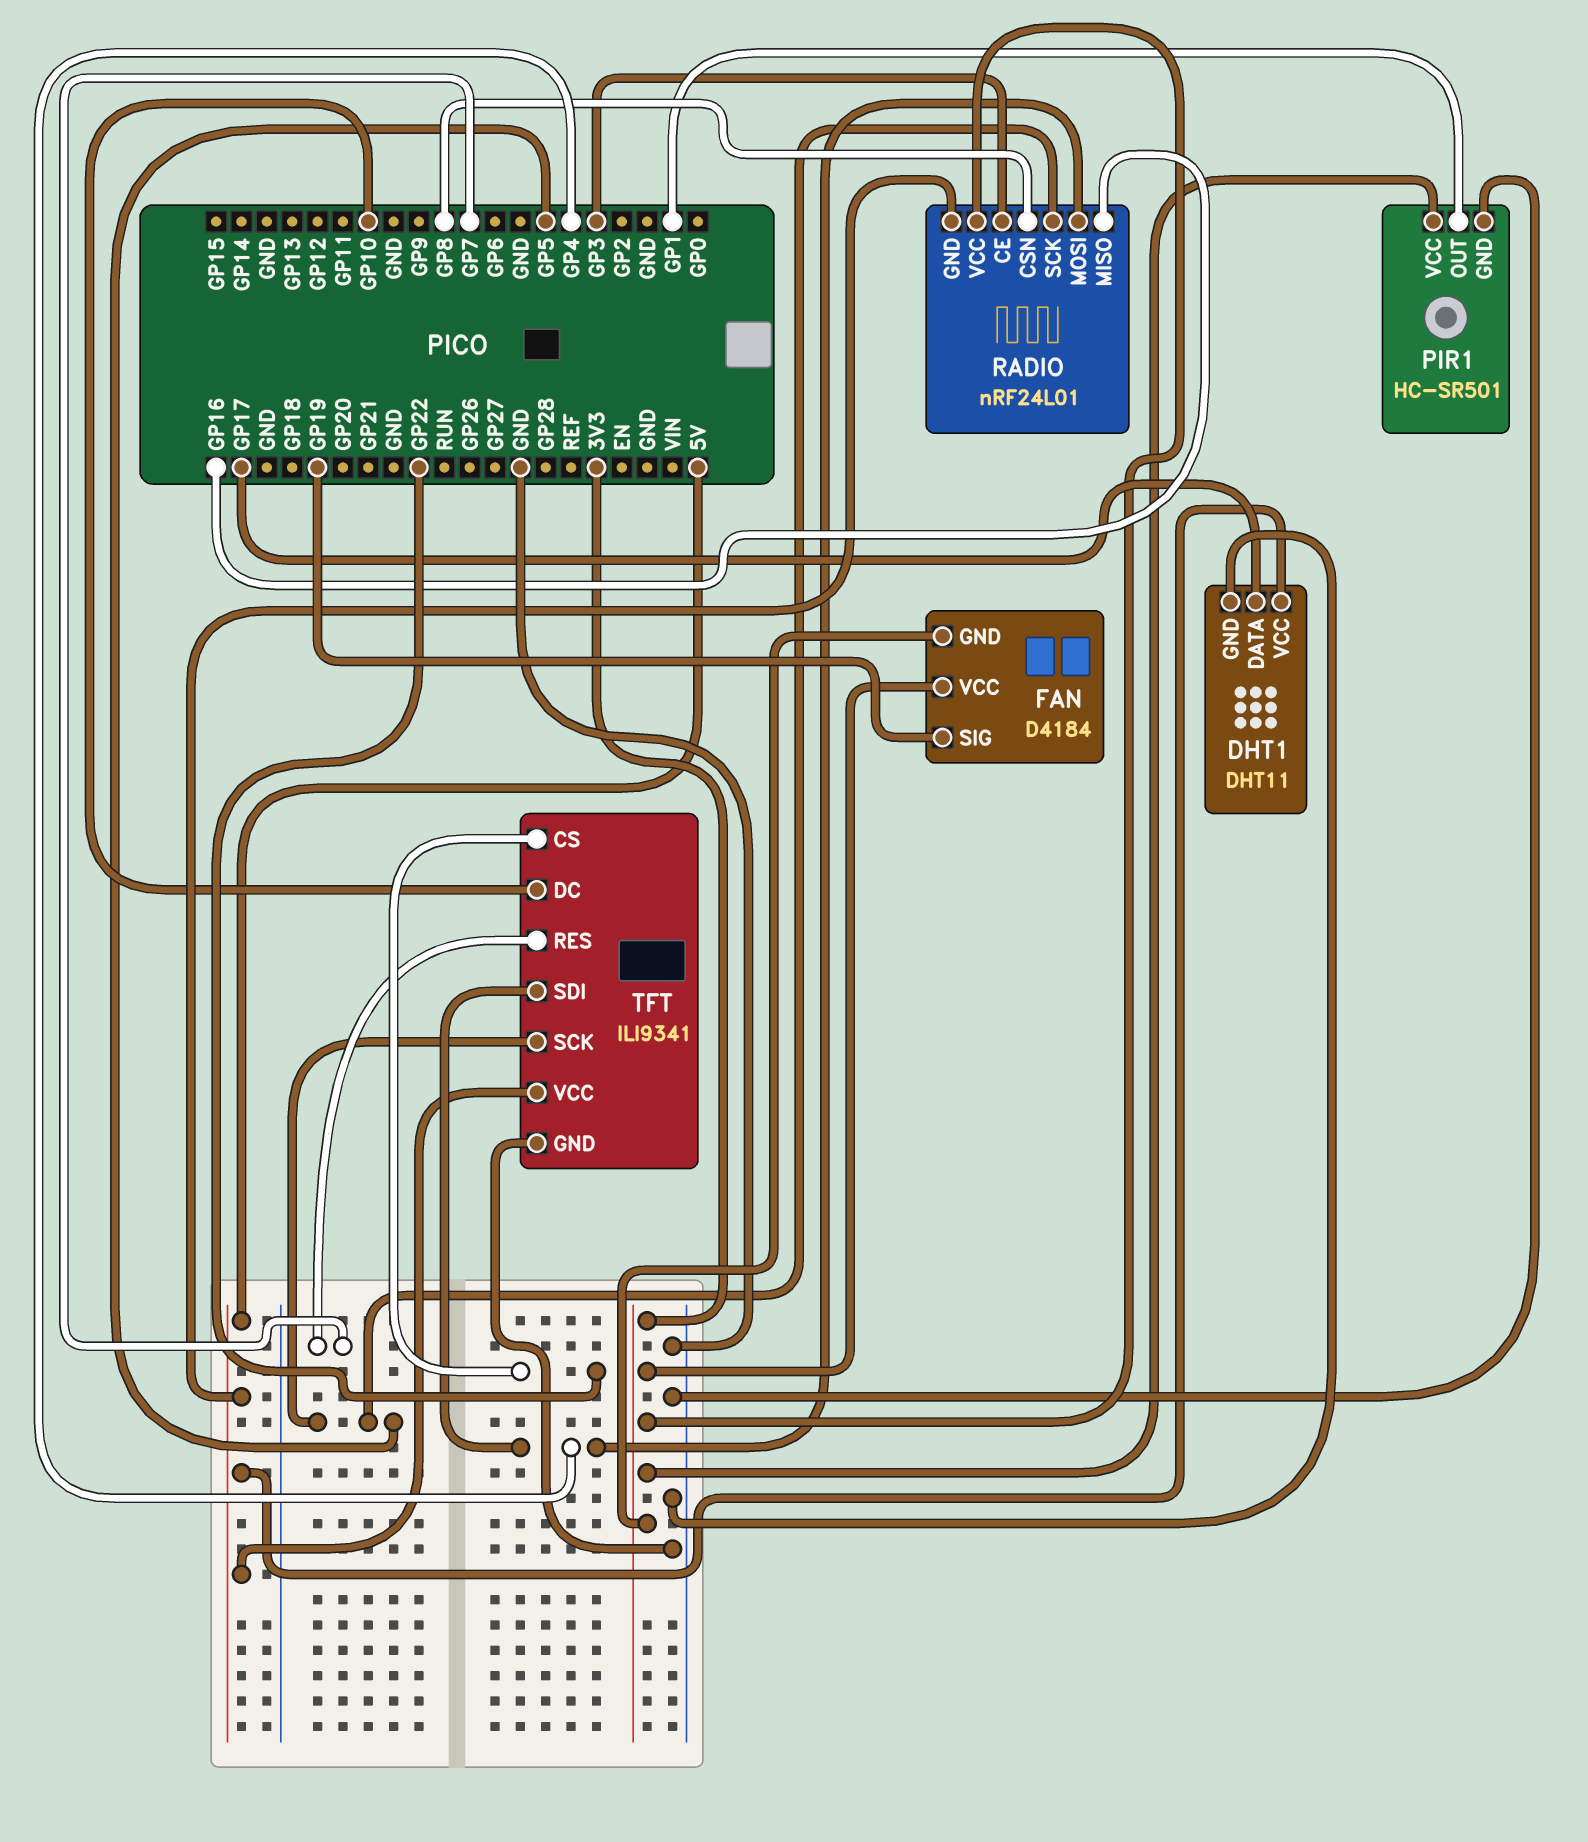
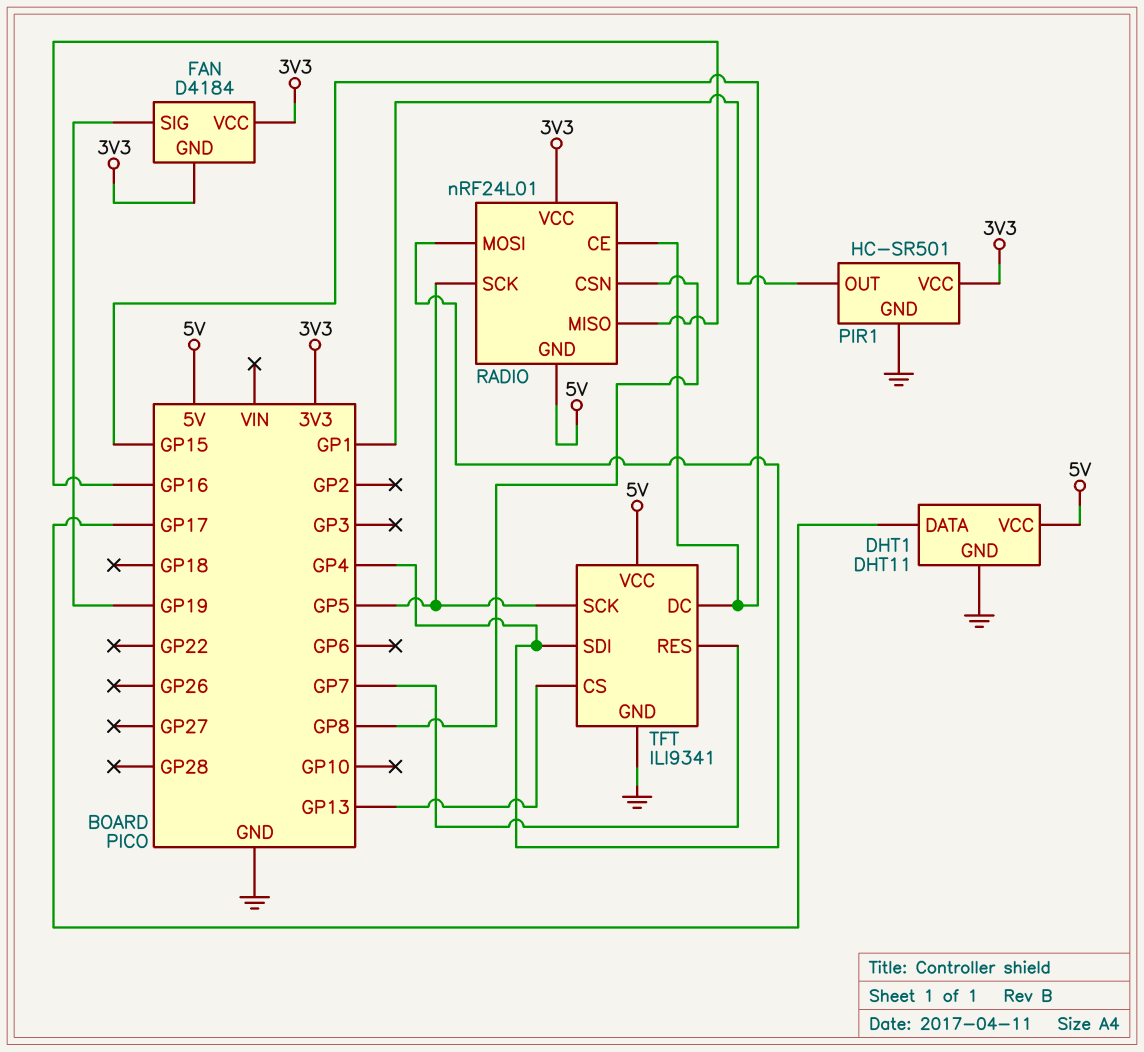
RADIO pin CE: GP3 -> GP15
TFT pin CS: GP22 -> GP13
TFT pin DC: GP10 -> GP15

